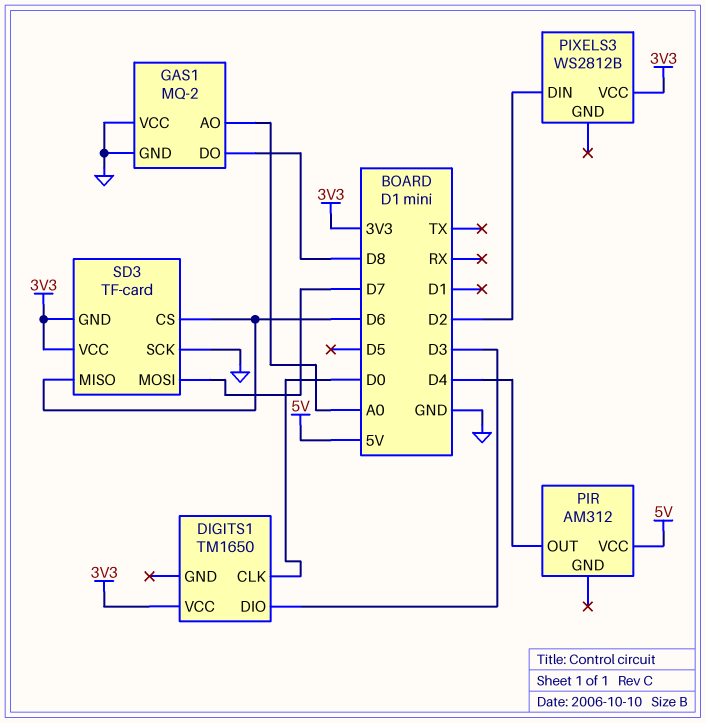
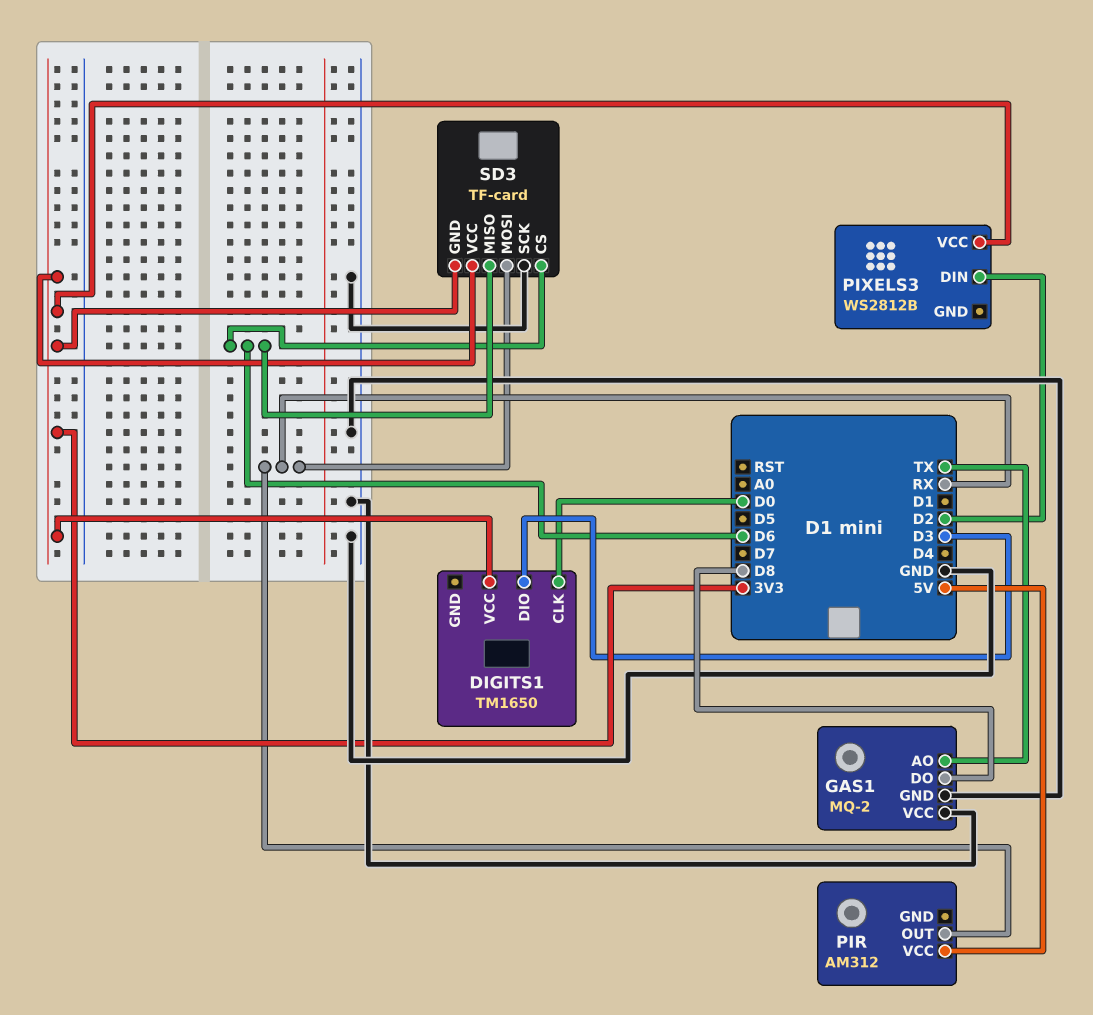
GAS1 pin AO: A0 -> TX
PIR pin OUT: D4 -> RX
SD3 pin MOSI: D7 -> RX

